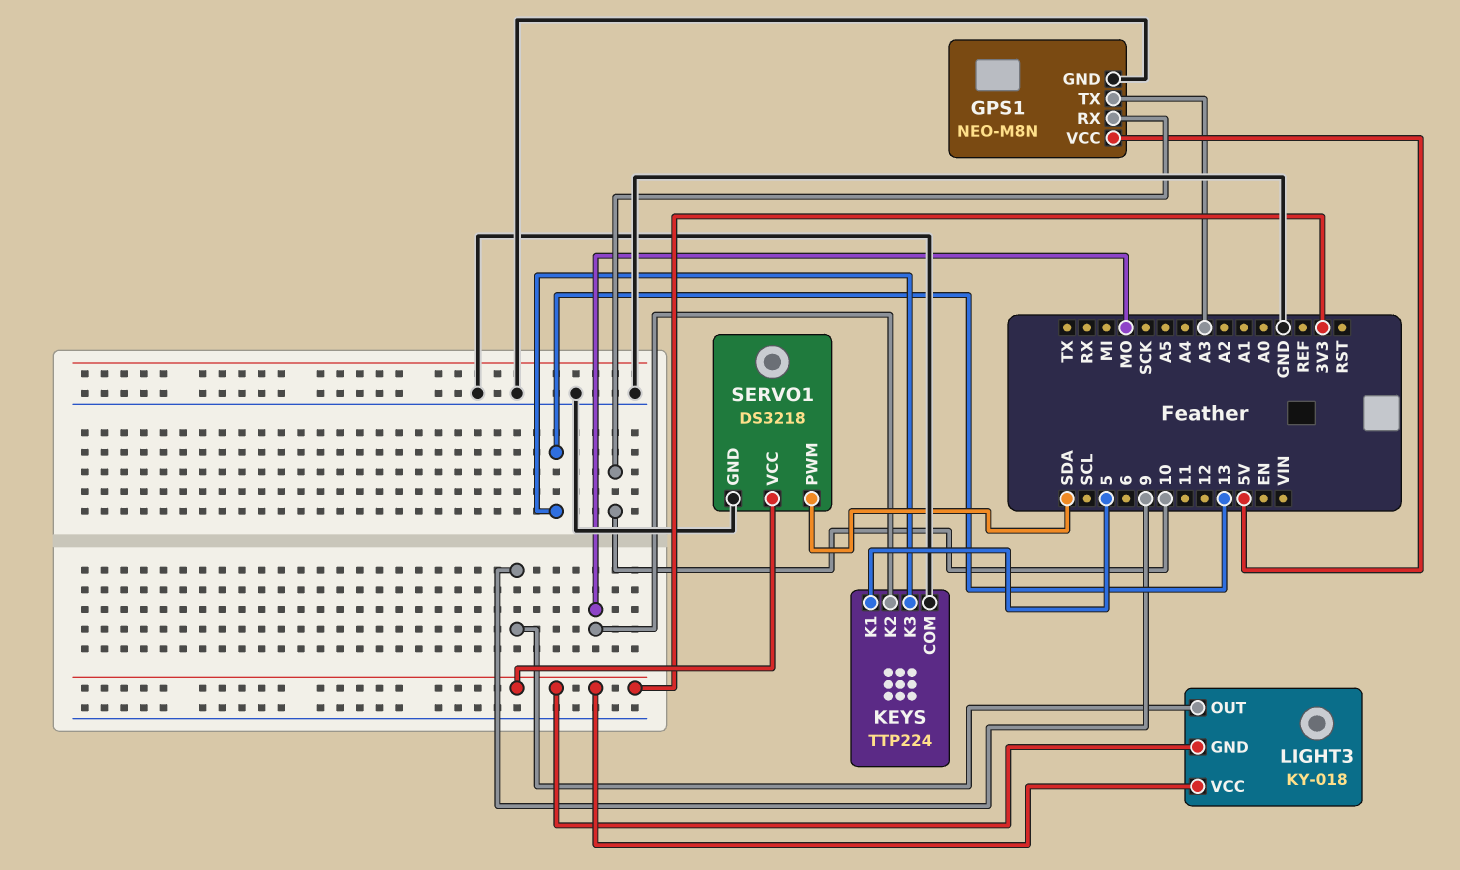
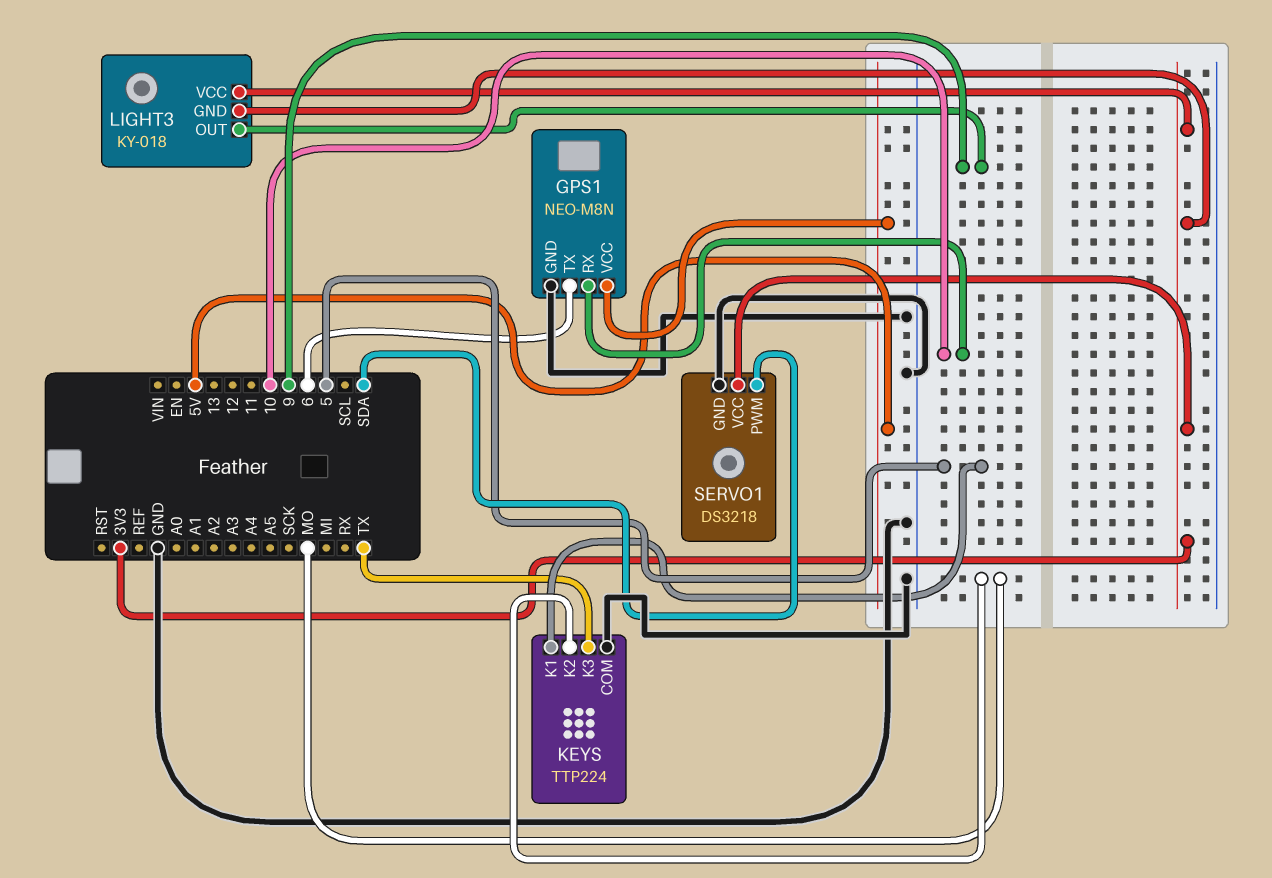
GPS1 pin TX: A3 -> 6
KEYS pin K3: 13 -> TX

